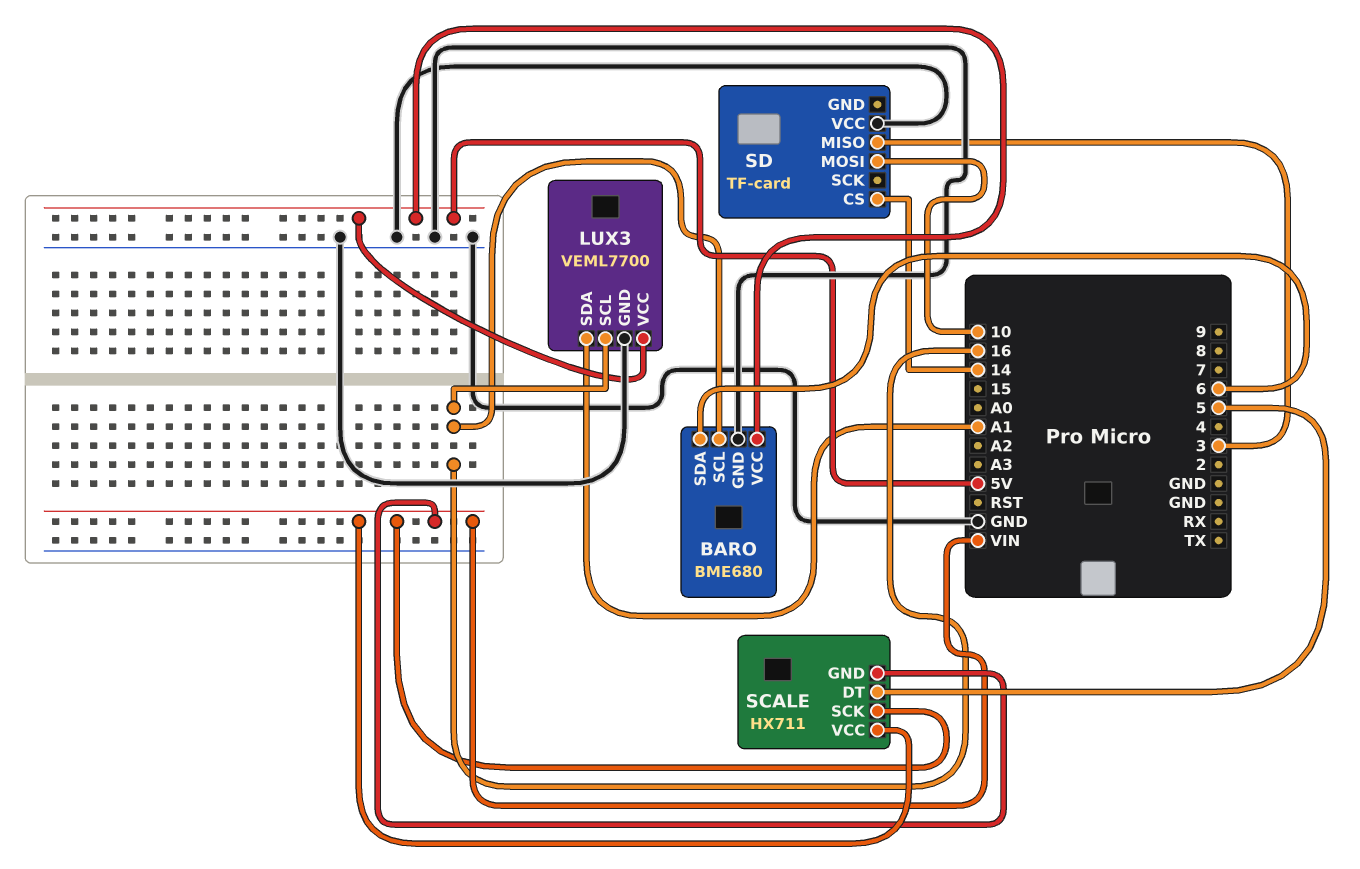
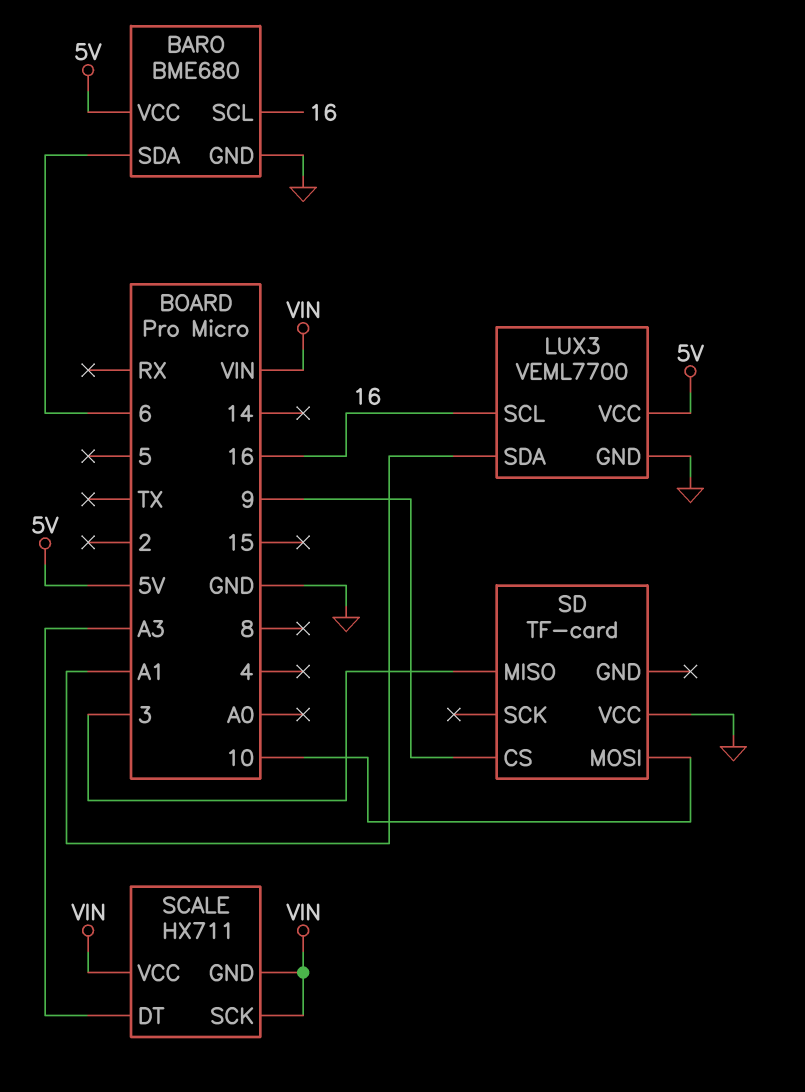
SCALE pin DT: 5 -> A3
SD pin CS: 14 -> 9

